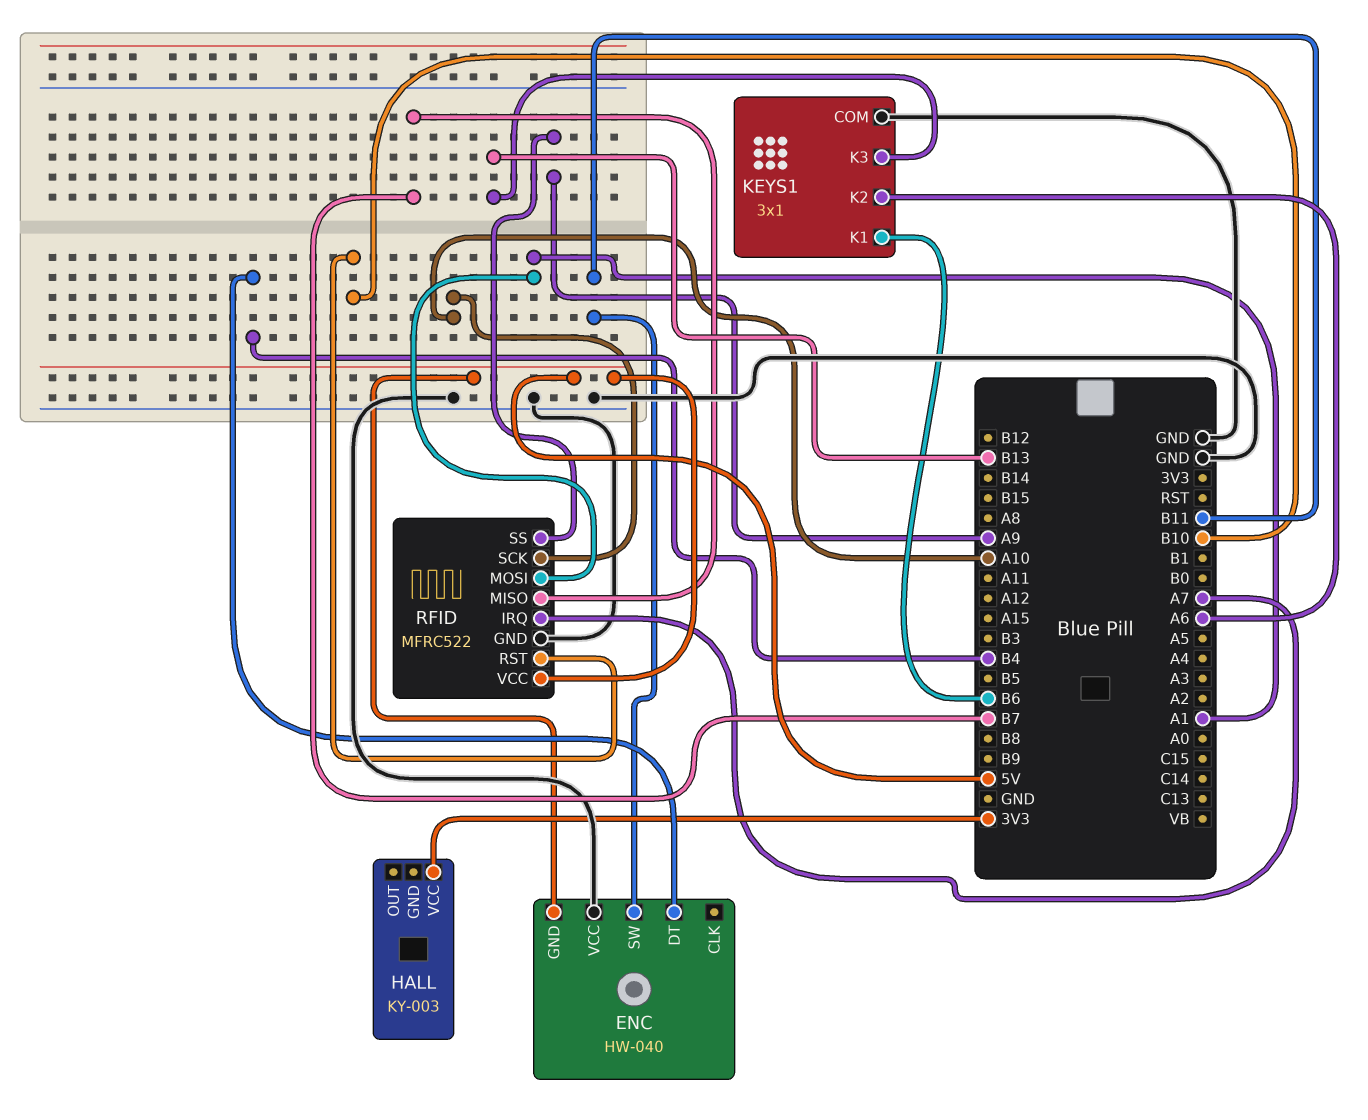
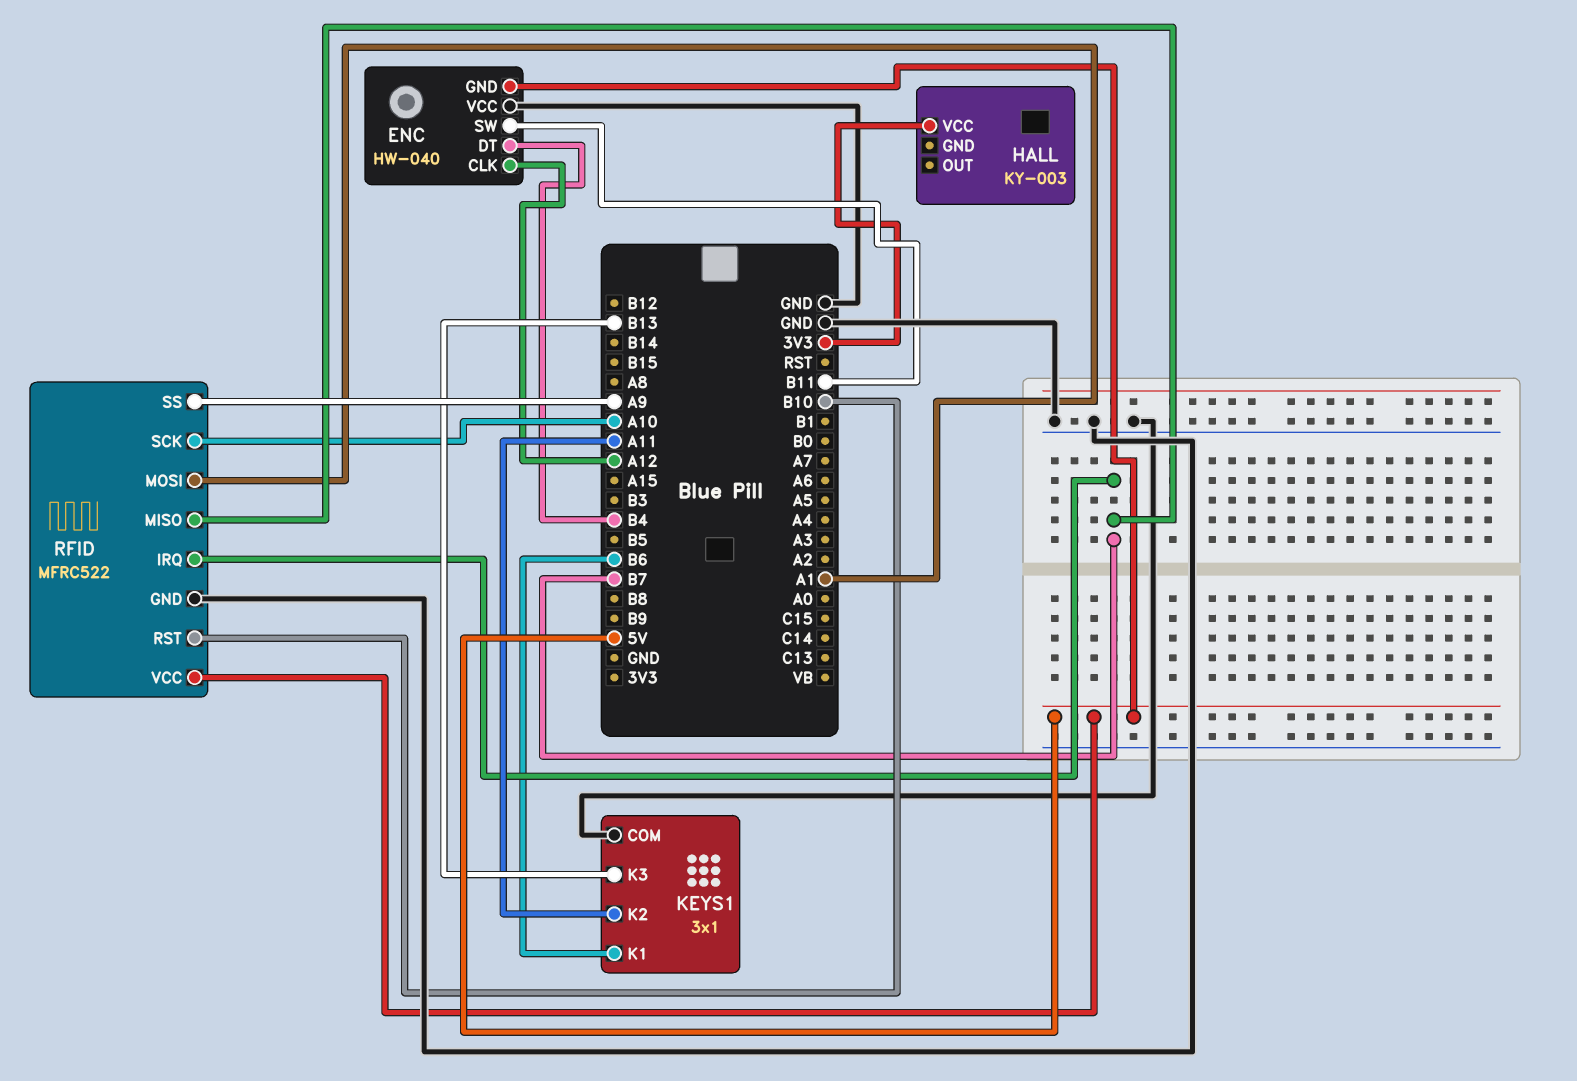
ENC pin CLK: none -> A12
KEYS1 pin K2: A6 -> A11
RFID pin IRQ: A7 -> B7

